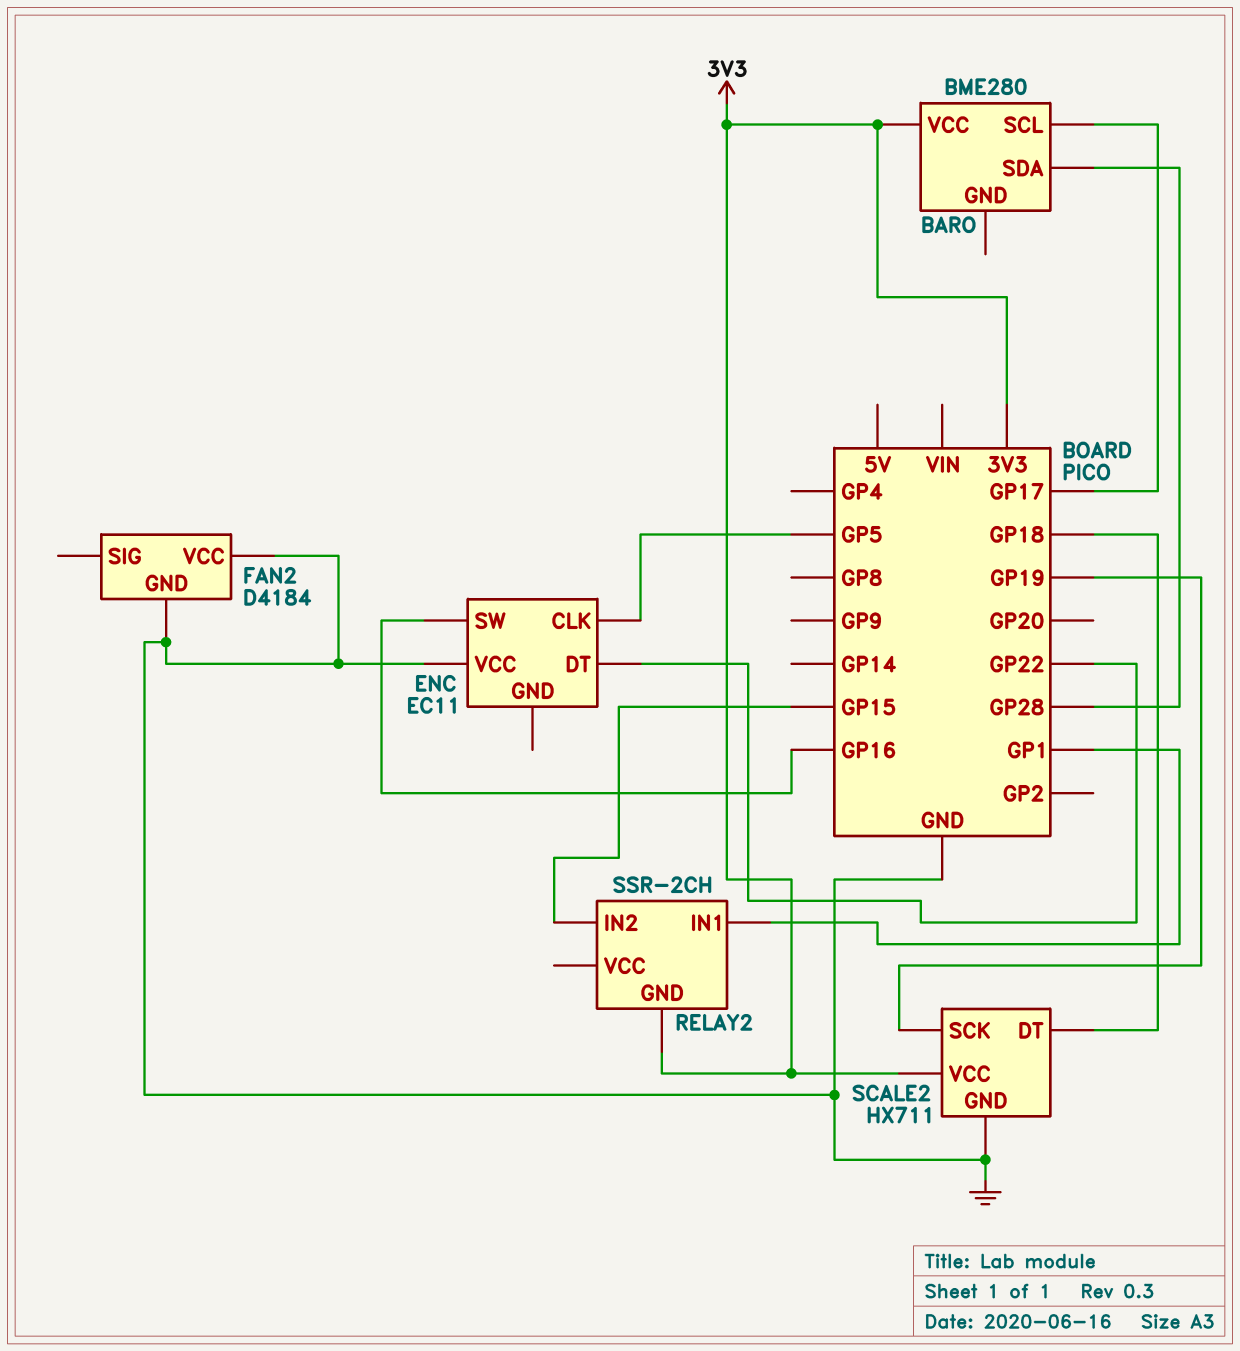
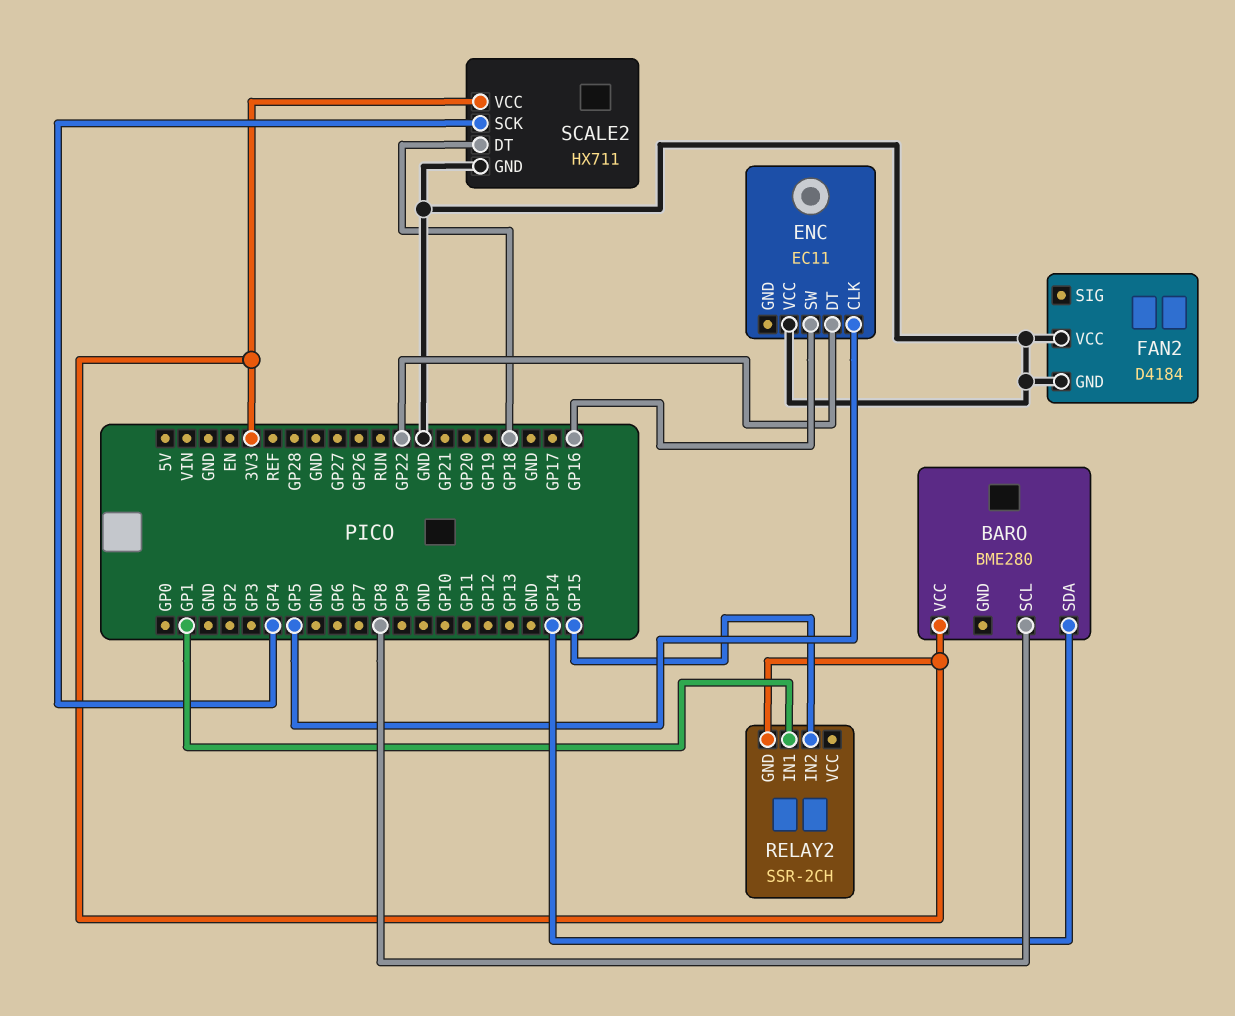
BARO pin SCL: GP17 -> GP8
BARO pin SDA: GP28 -> GP14
SCALE2 pin SCK: GP19 -> GP4

